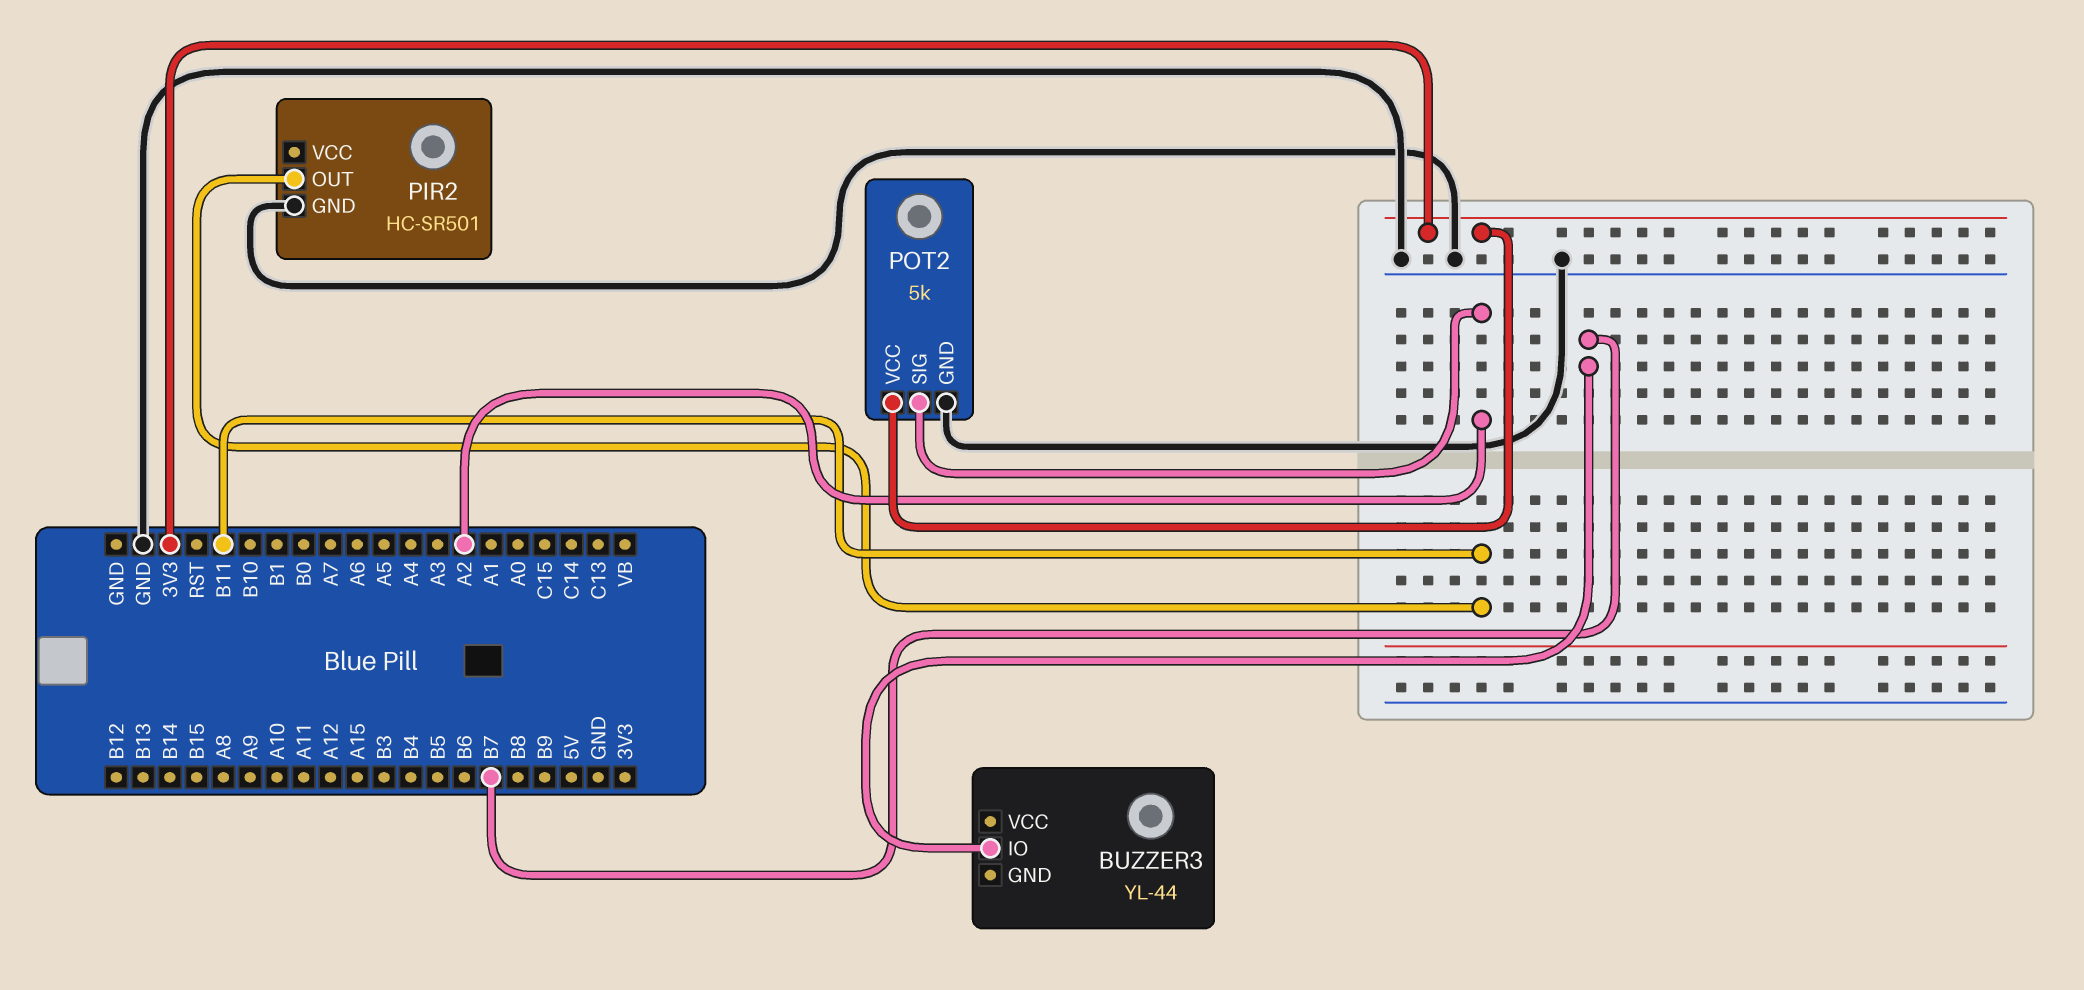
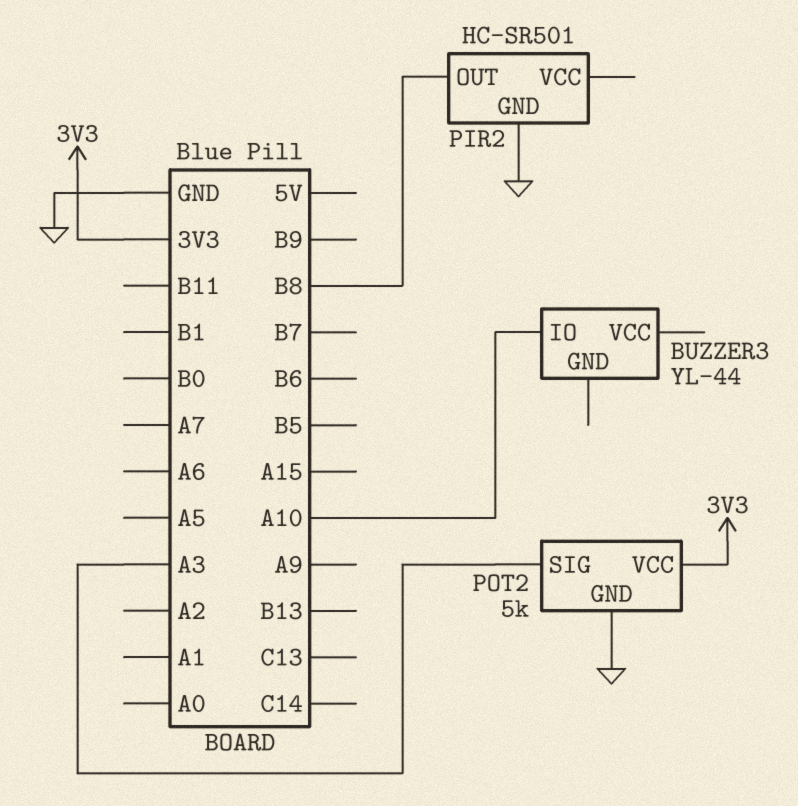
BUZZER3 pin IO: B7 -> A10
PIR2 pin OUT: B11 -> B8
POT2 pin SIG: A2 -> A3

